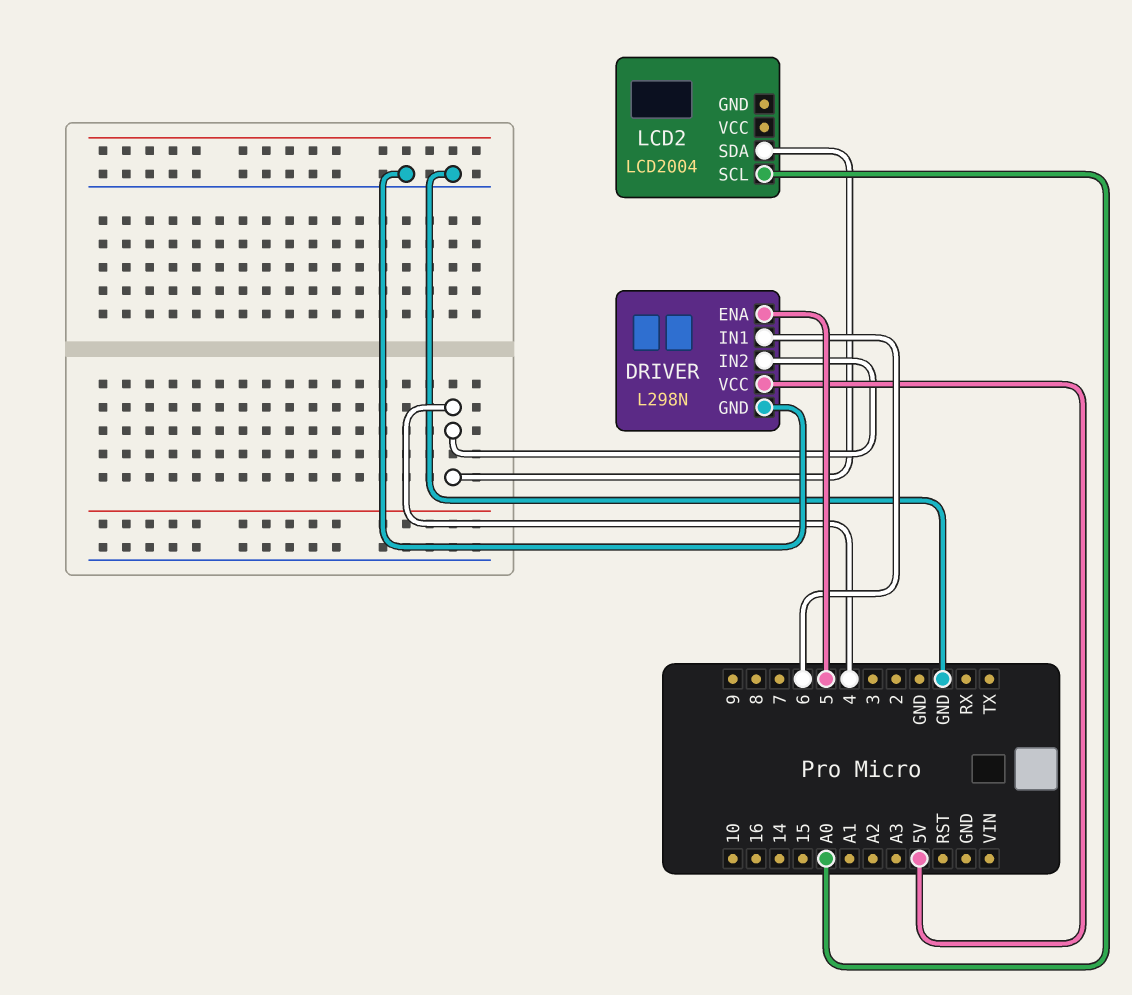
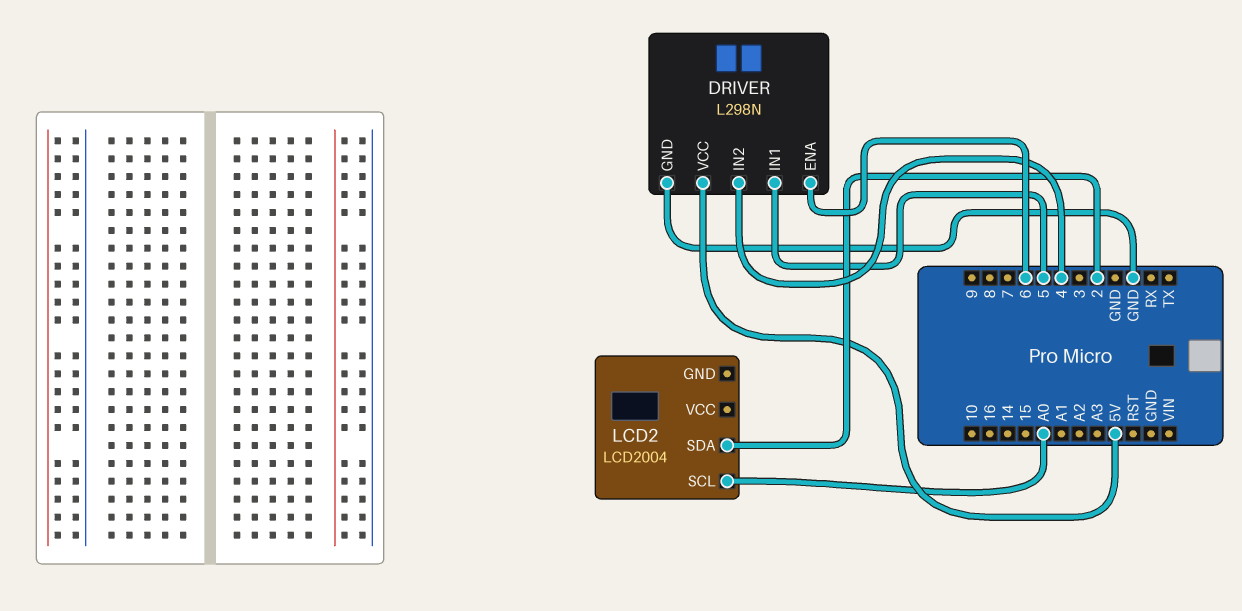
DRIVER pin ENA: 5 -> 6
DRIVER pin IN1: 6 -> 5
LCD2 pin SDA: 4 -> 2

